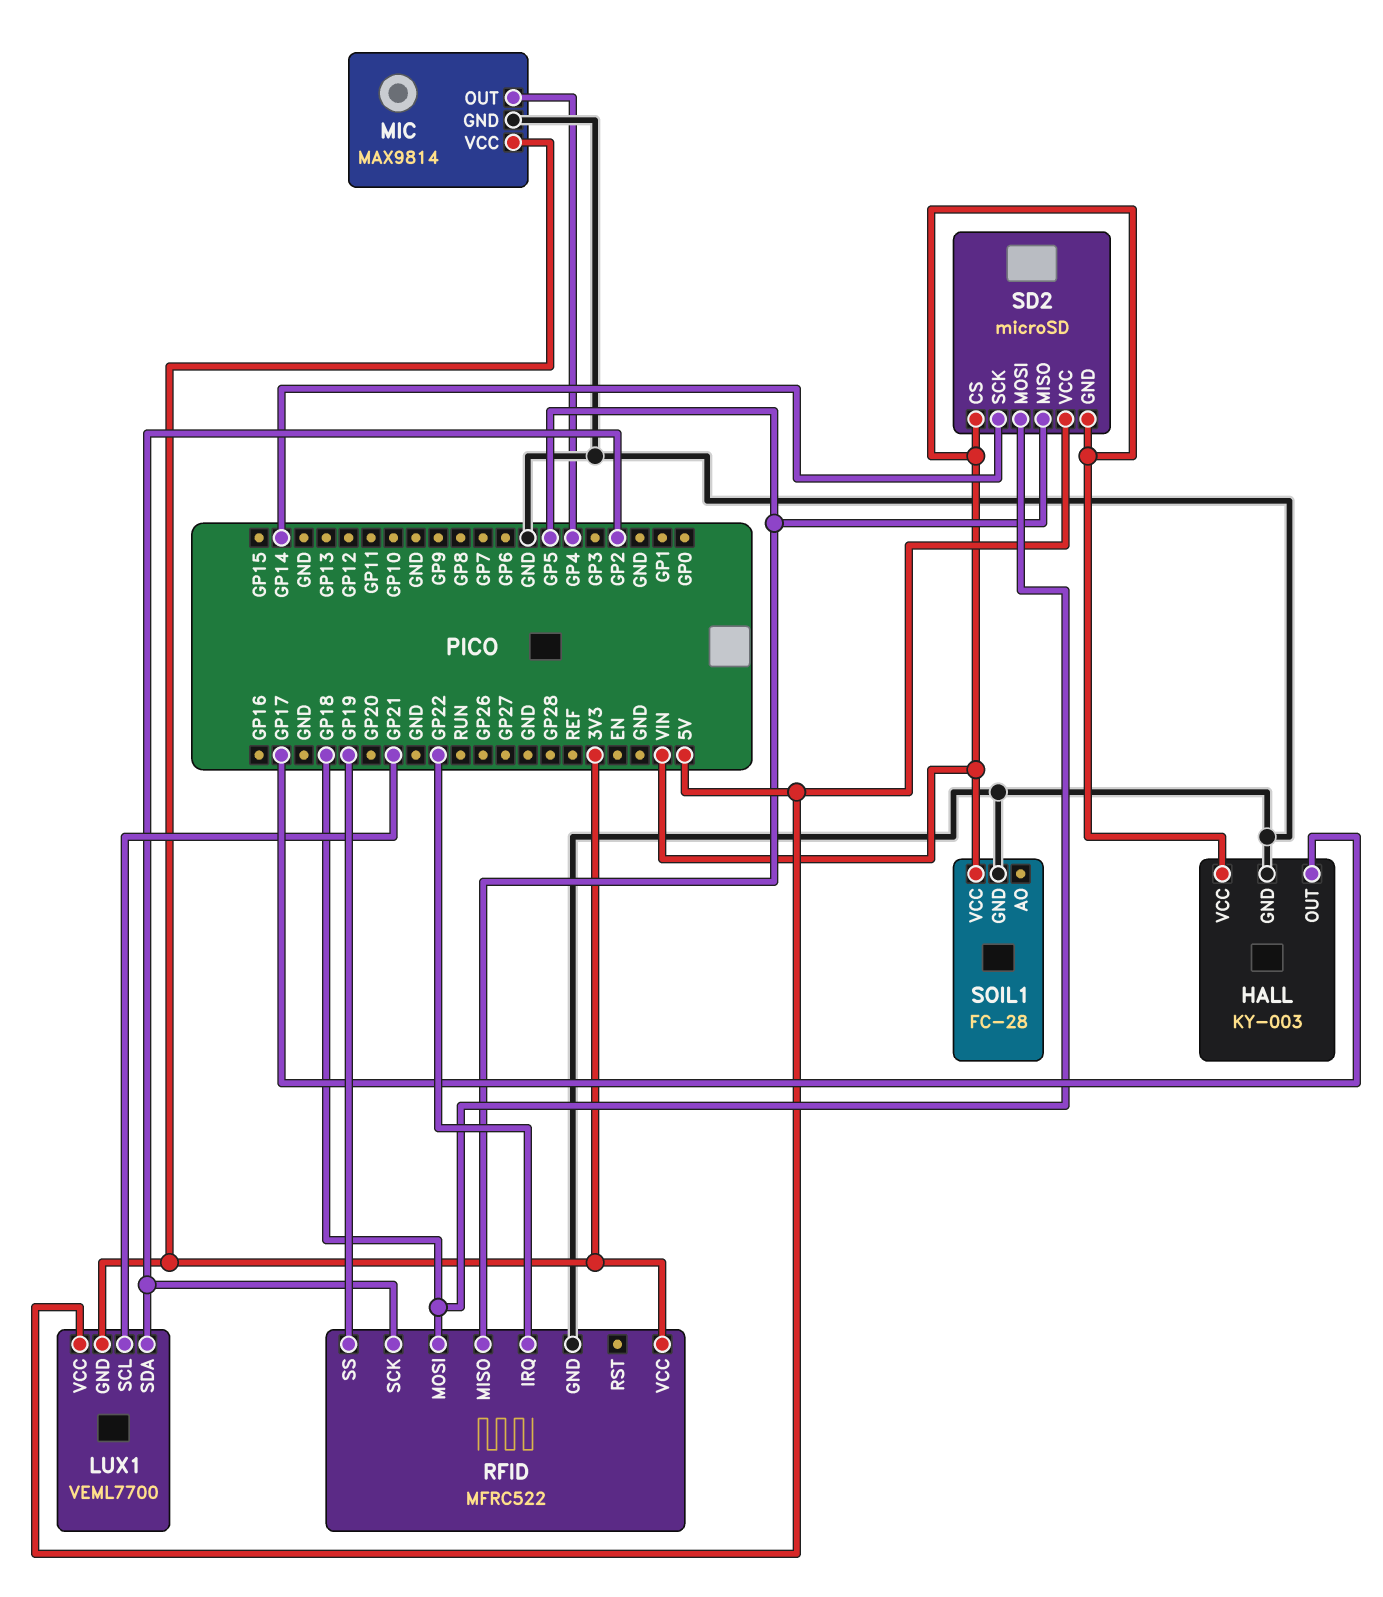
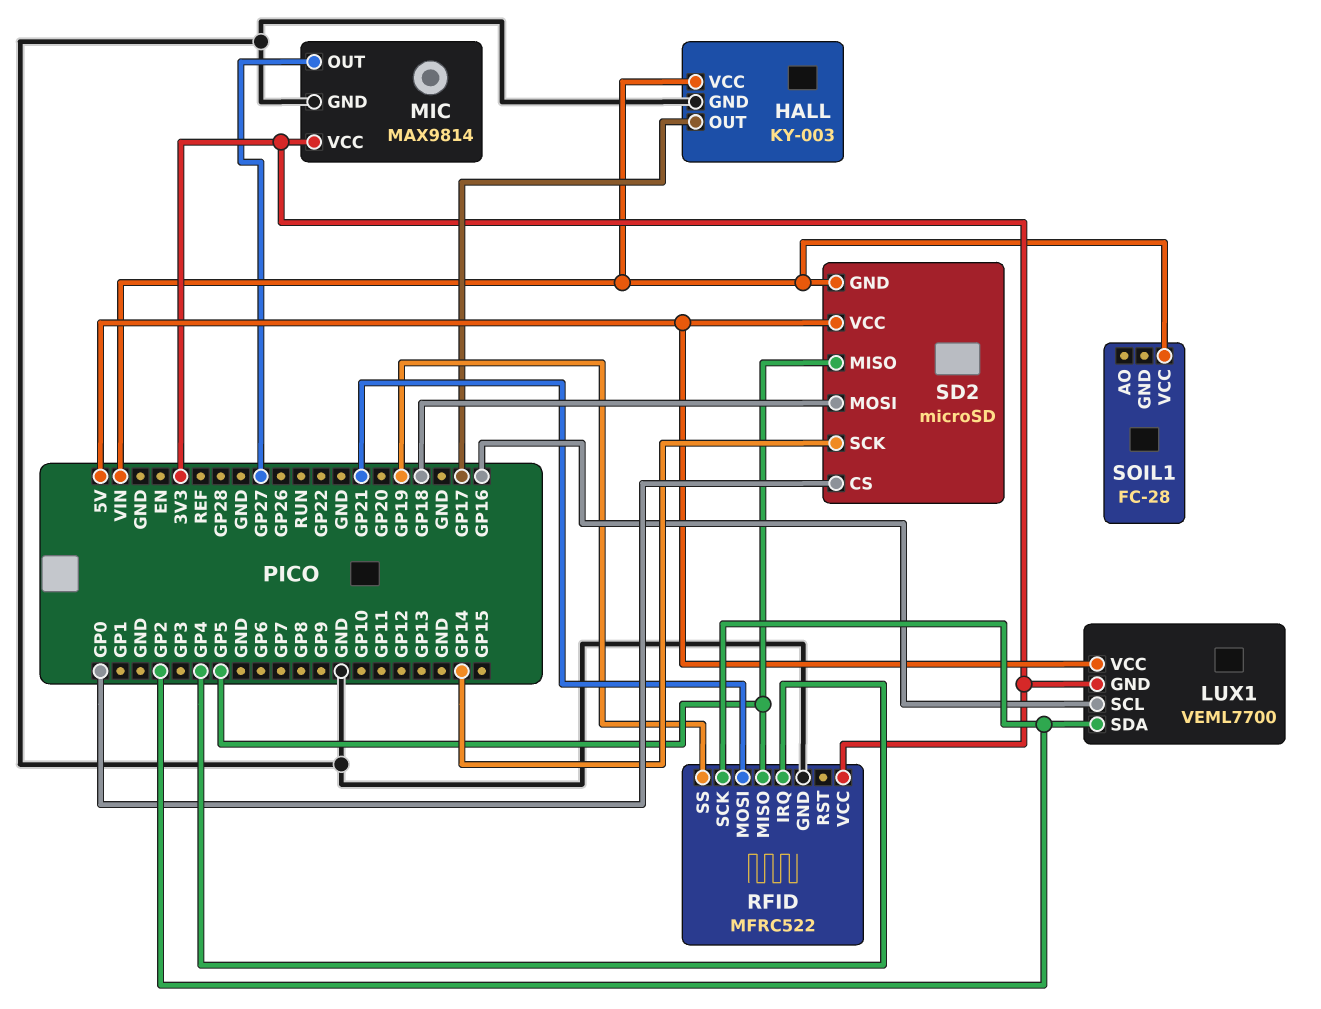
LUX1 pin SCL: GP21 -> GP16
MIC pin OUT: GP4 -> GP27
RFID pin IRQ: GP22 -> GP4
RFID pin MOSI: GP18 -> GP21
SD2 pin CS: VIN -> GP0
SOIL1 pin GND: GND -> none

